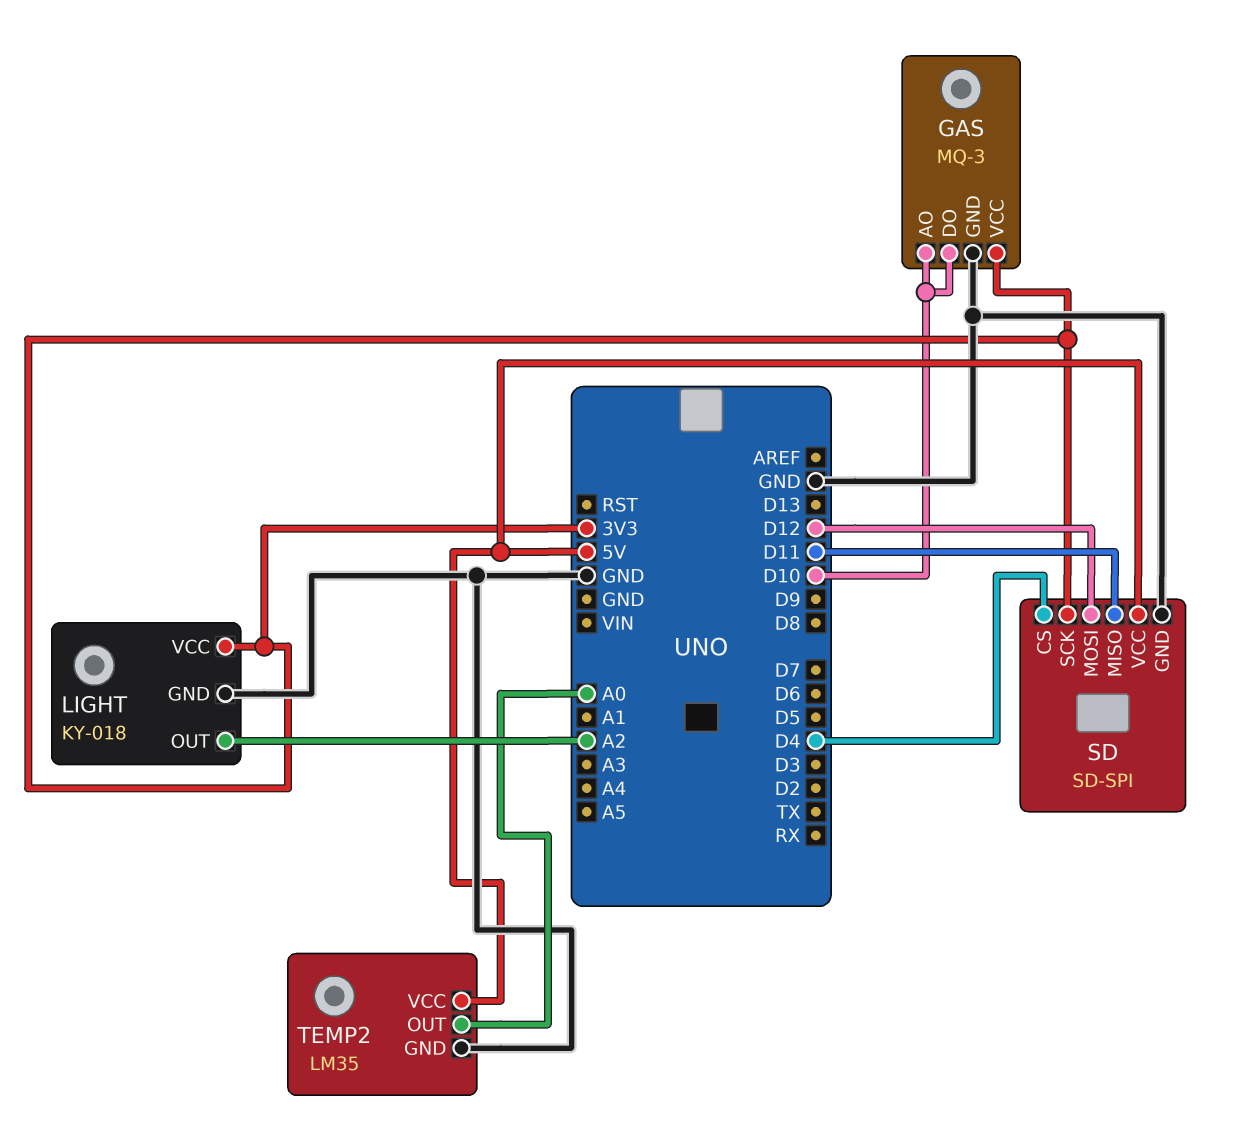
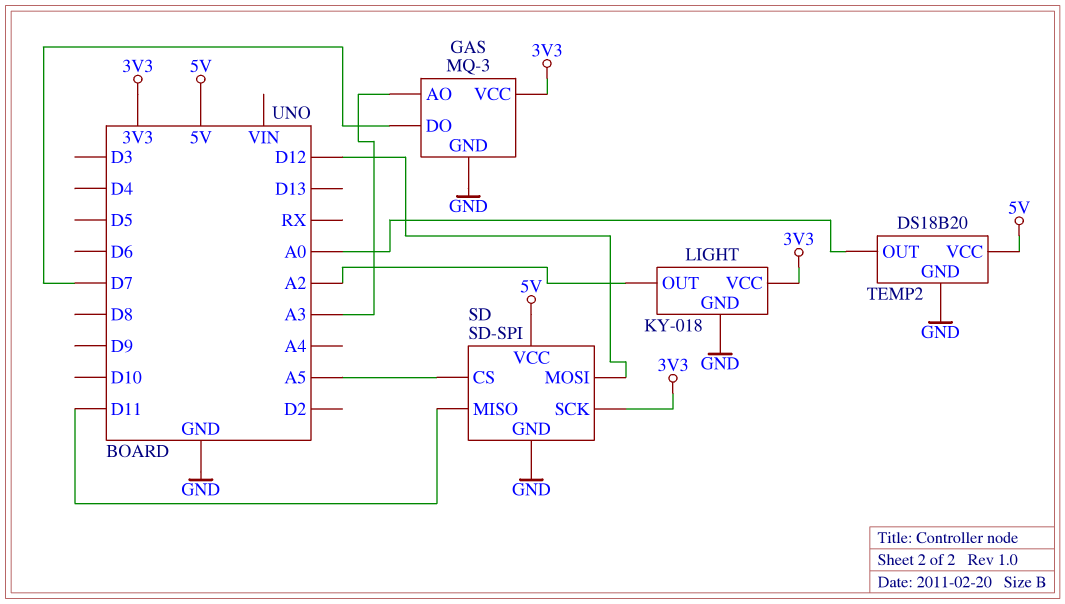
GAS pin AO: D10 -> A3
GAS pin DO: D10 -> D7
SD pin CS: D4 -> A5
TEMP2: LM35 -> DS18B20

